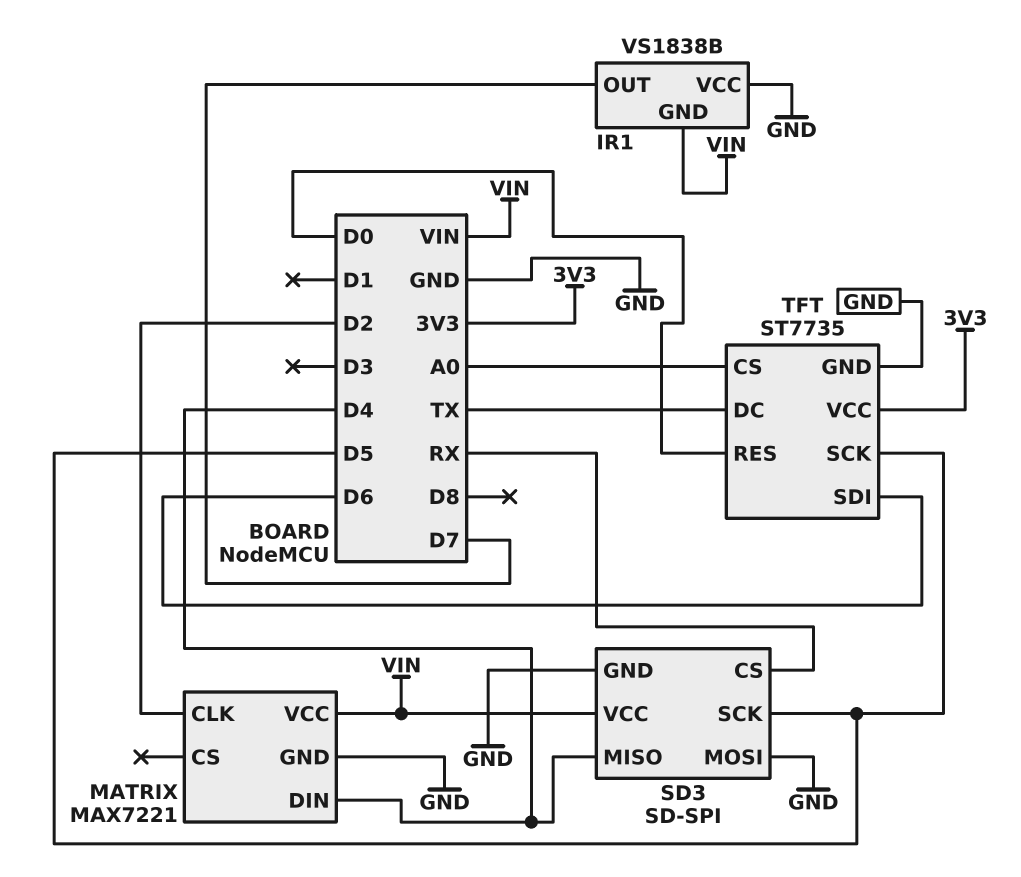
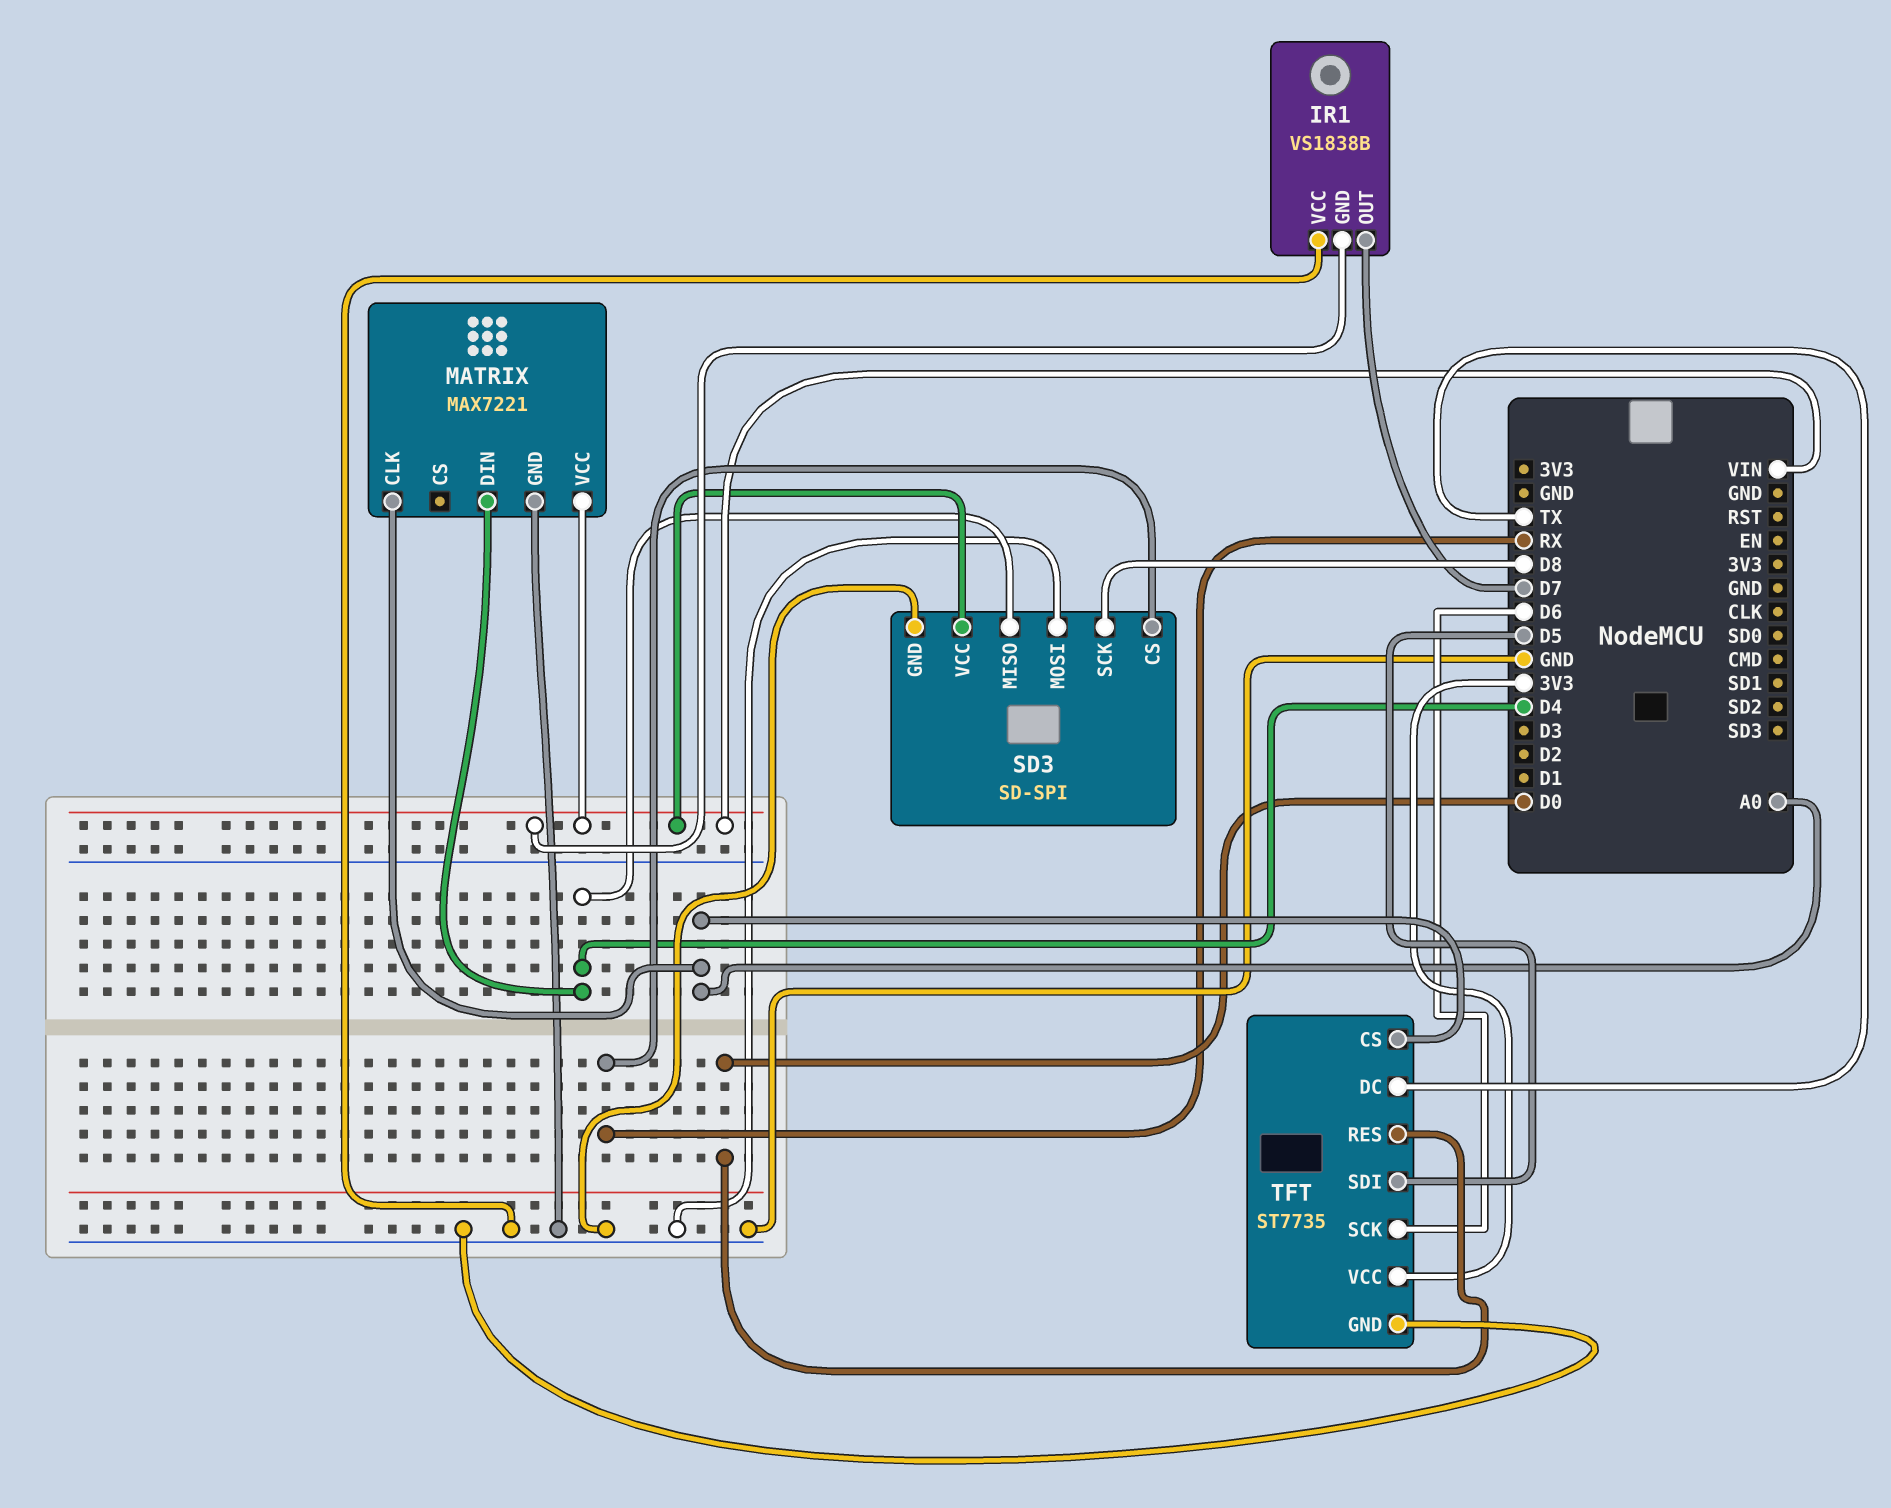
MATRIX pin CLK: D2 -> A0
SD3 pin SCK: D5 -> D8
TFT pin SCK: D5 -> D6
TFT pin SDI: D6 -> D5

